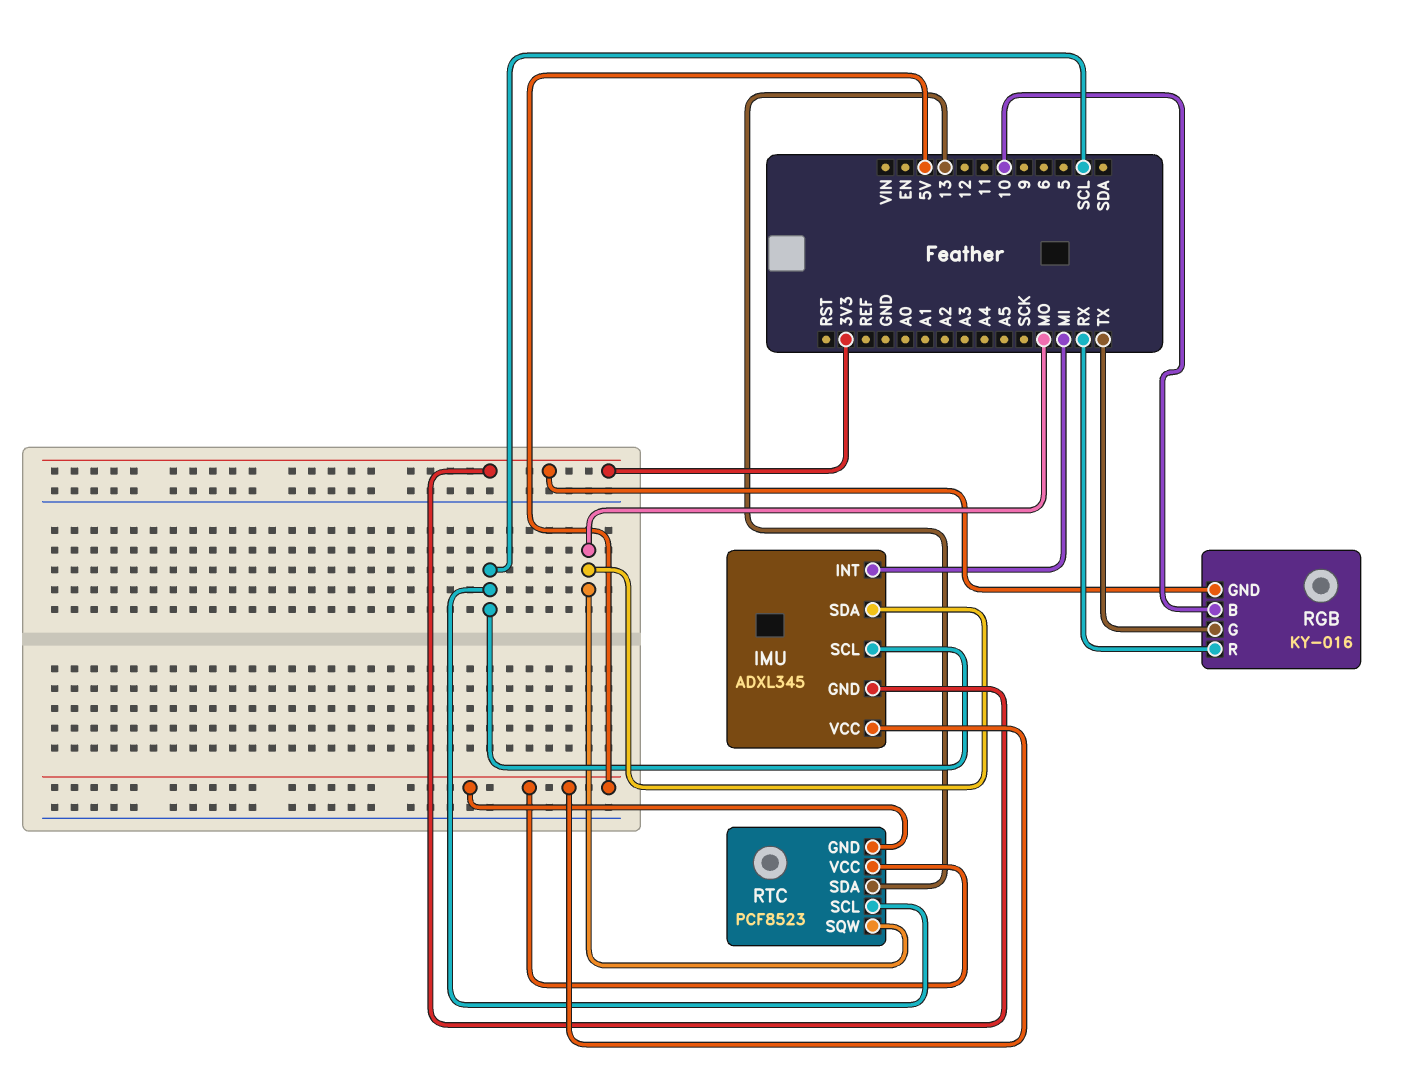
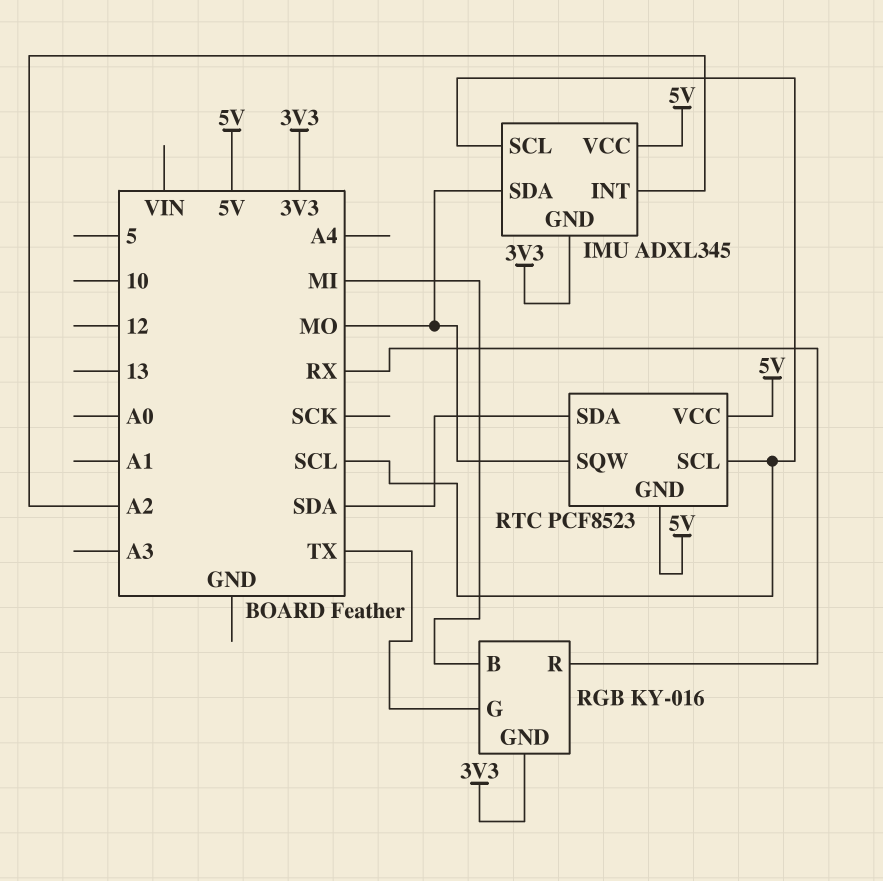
IMU pin INT: MI -> A2
RGB pin B: 10 -> MI
RTC pin SDA: 13 -> SDA

